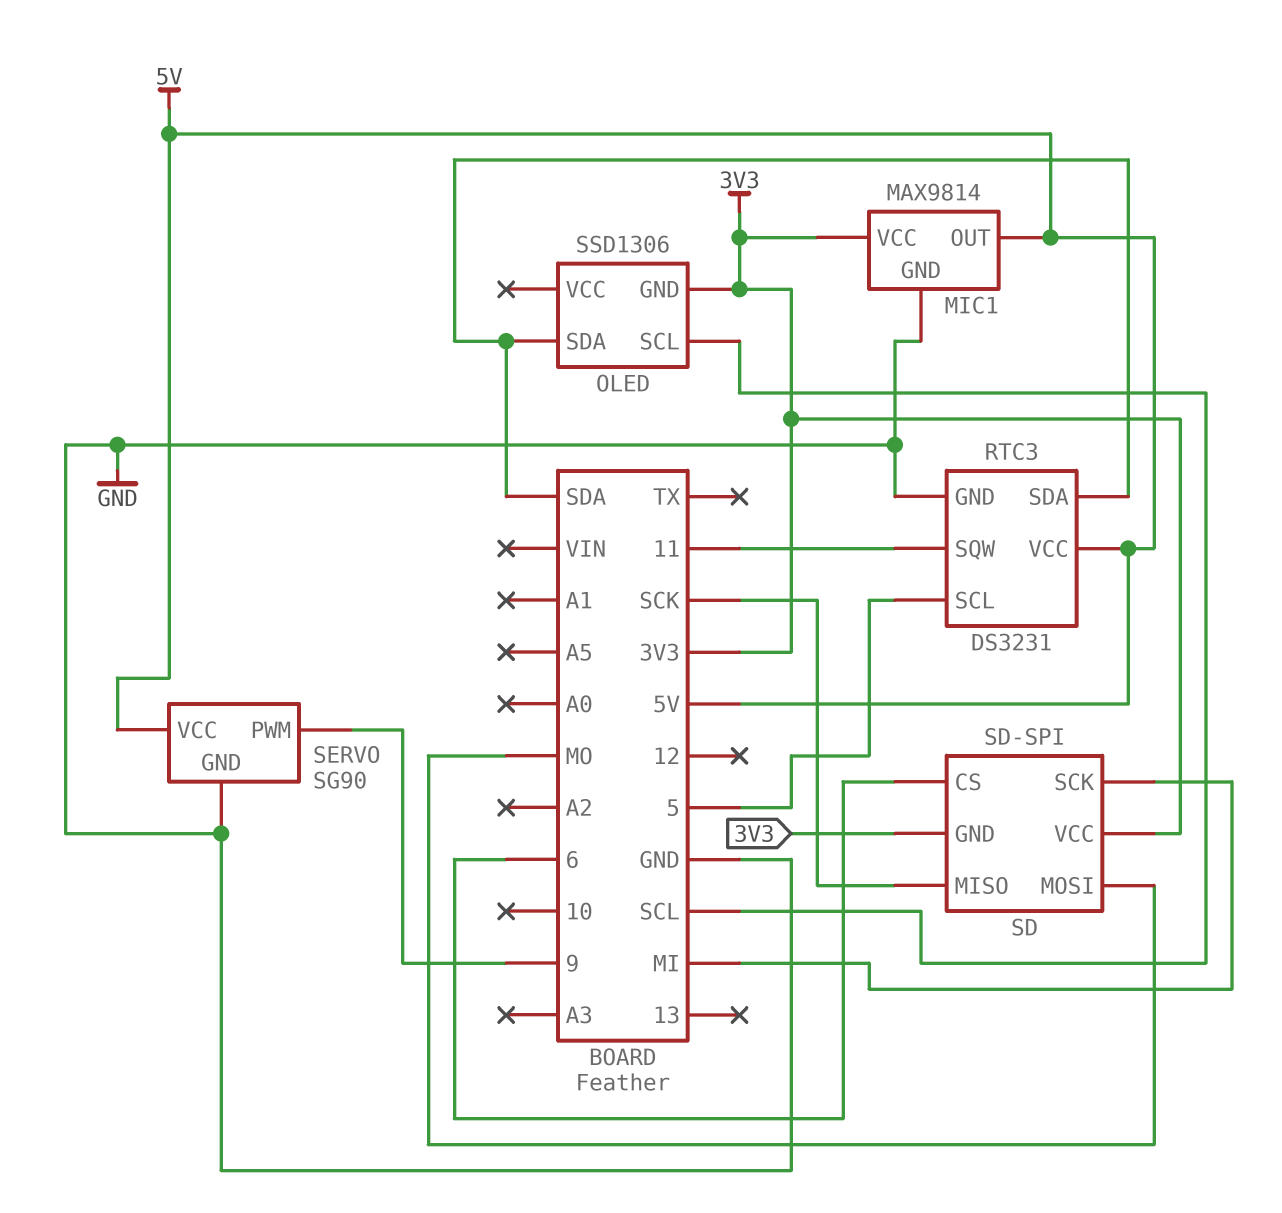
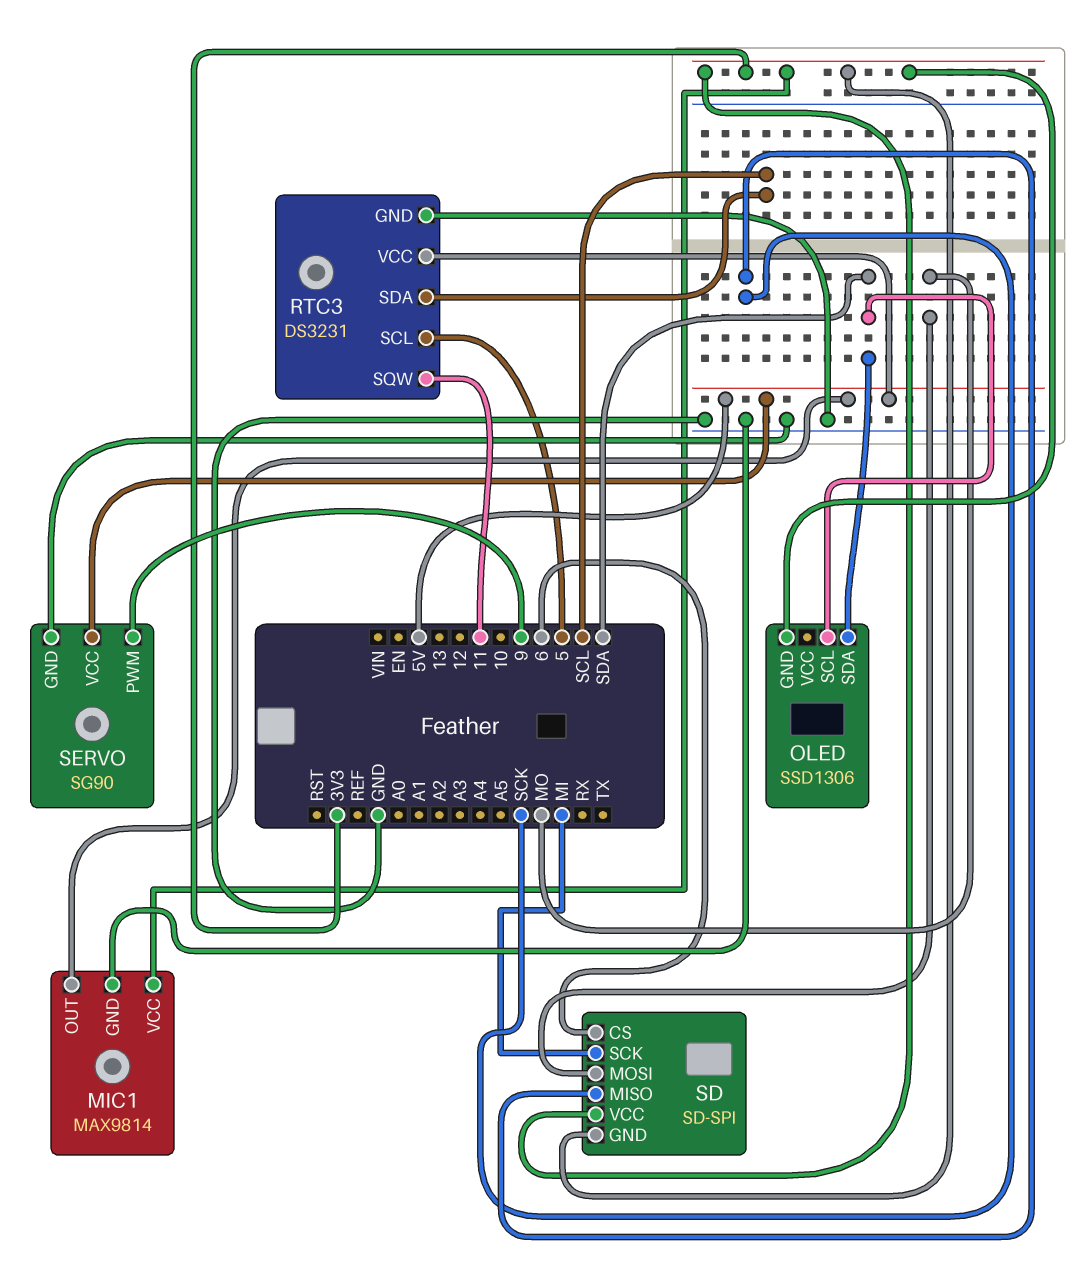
OLED pin SCL: SCL -> SDA
RTC3 pin SDA: SDA -> SCL

